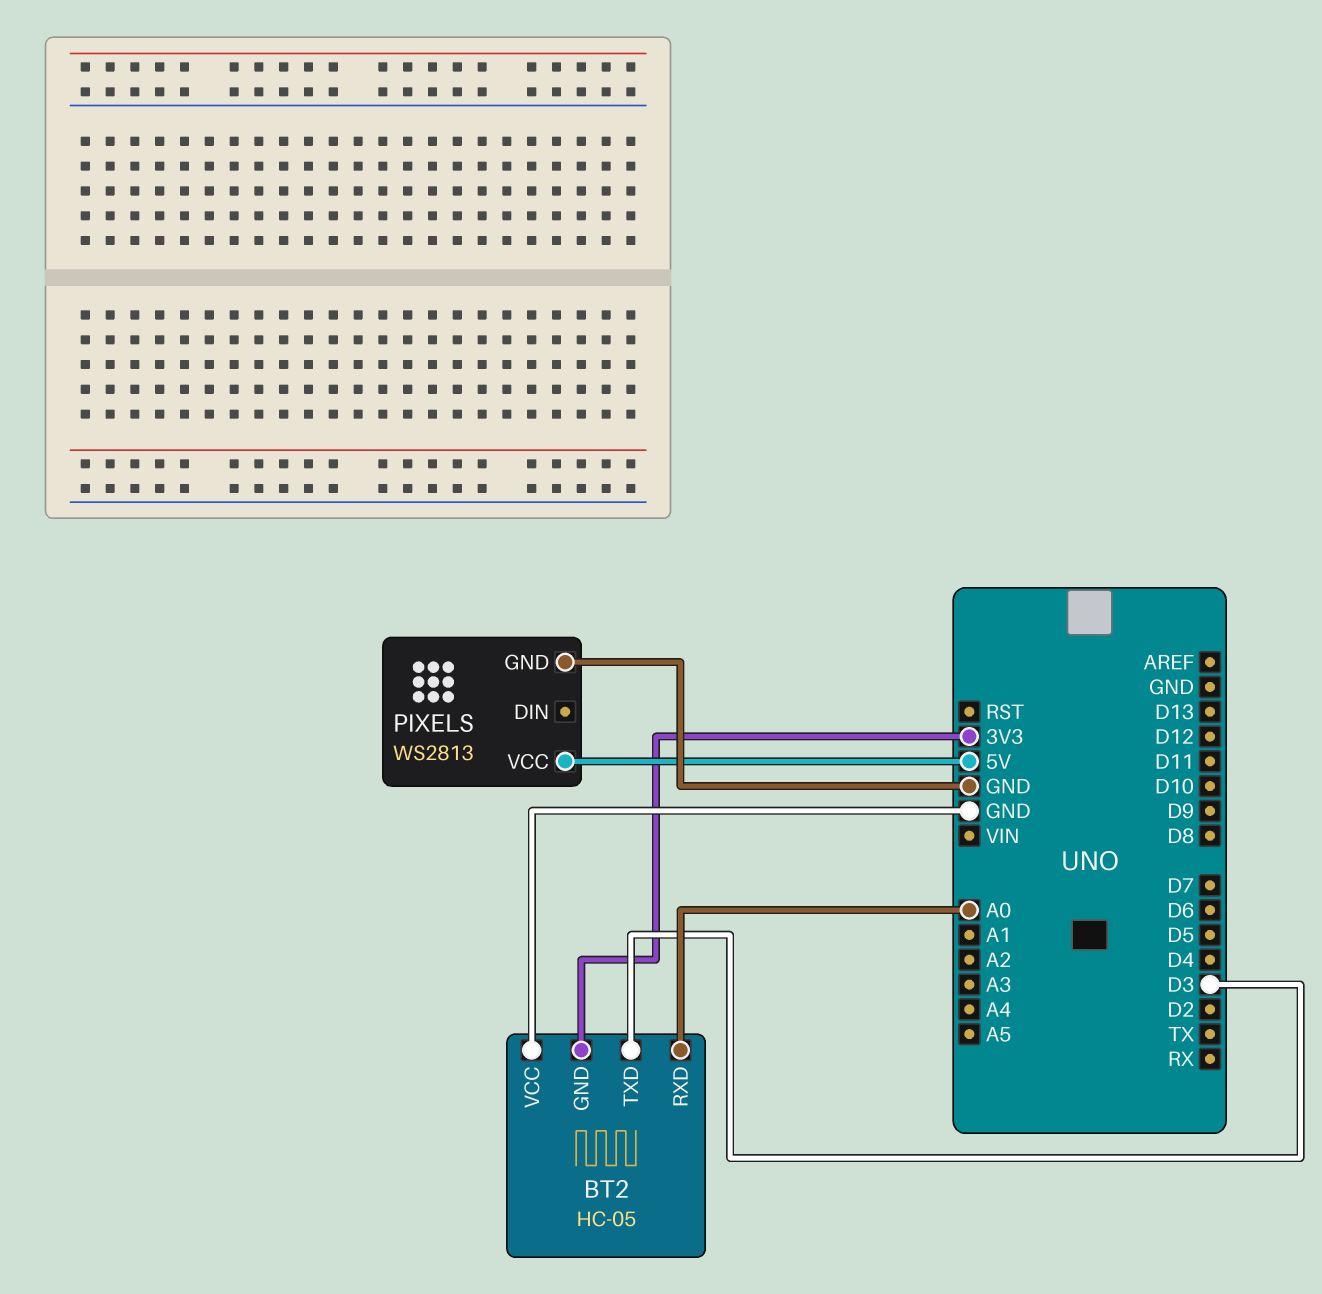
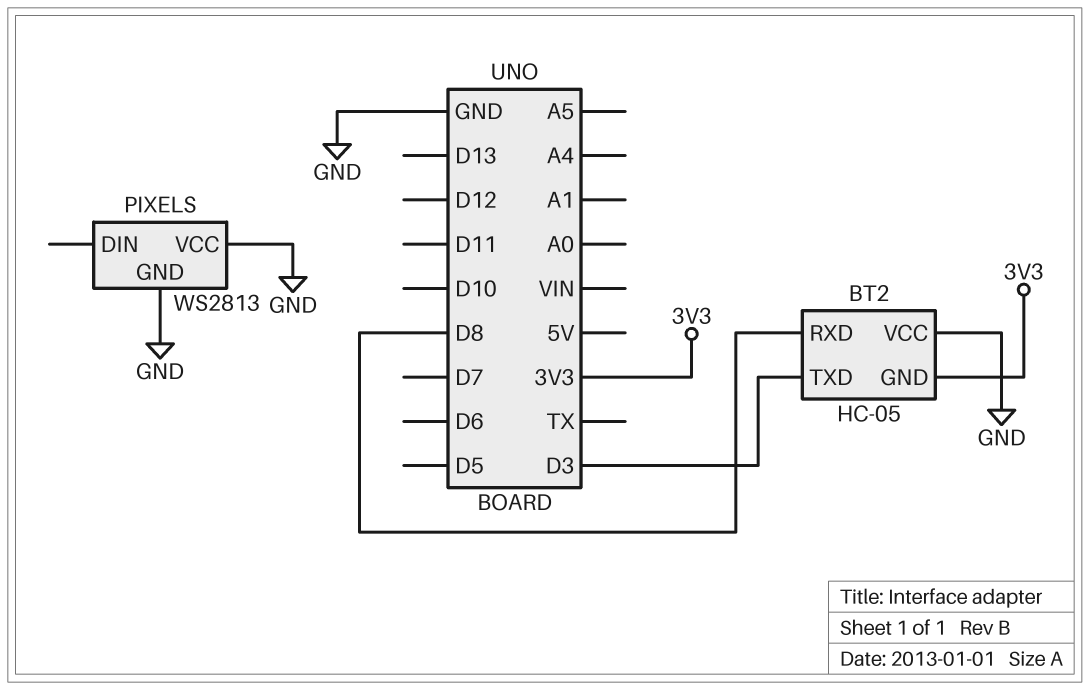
BT2 pin RXD: A0 -> D8
PIXELS pin VCC: 5V -> GND

